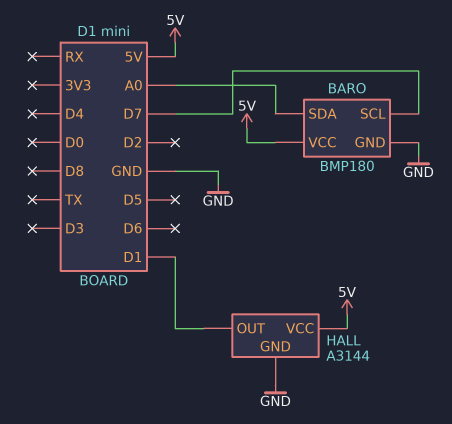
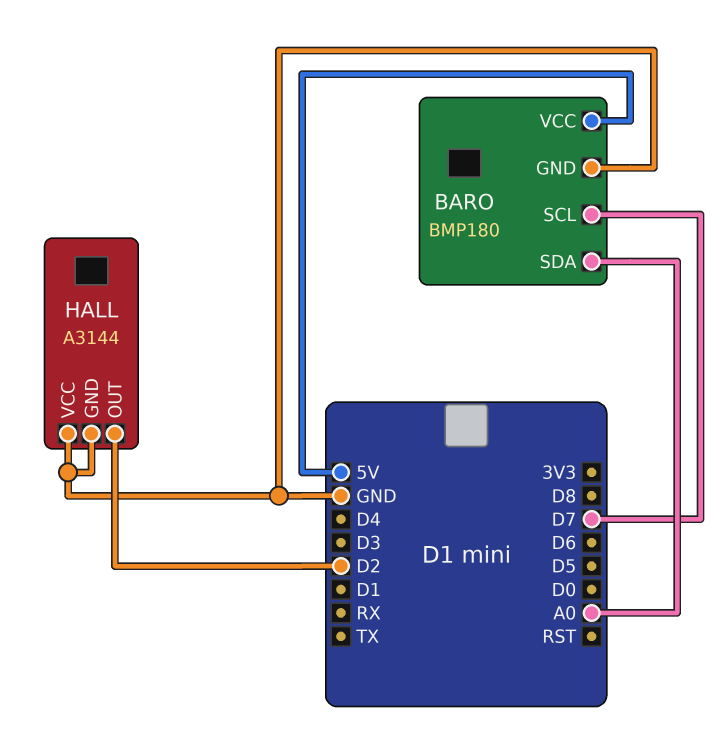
HALL pin OUT: D1 -> D2
HALL pin VCC: 5V -> GND

